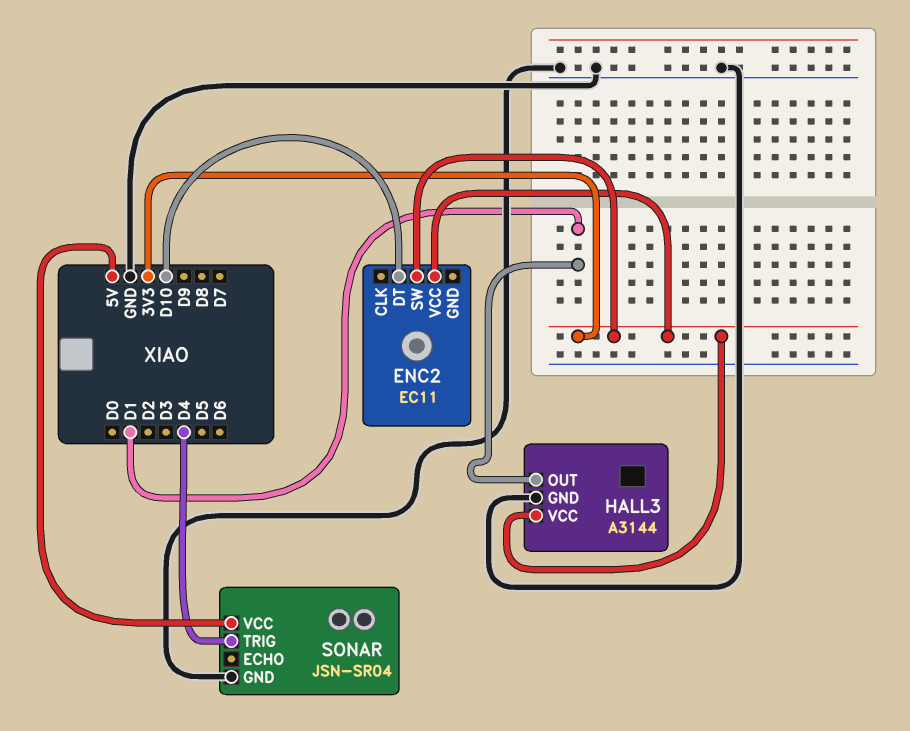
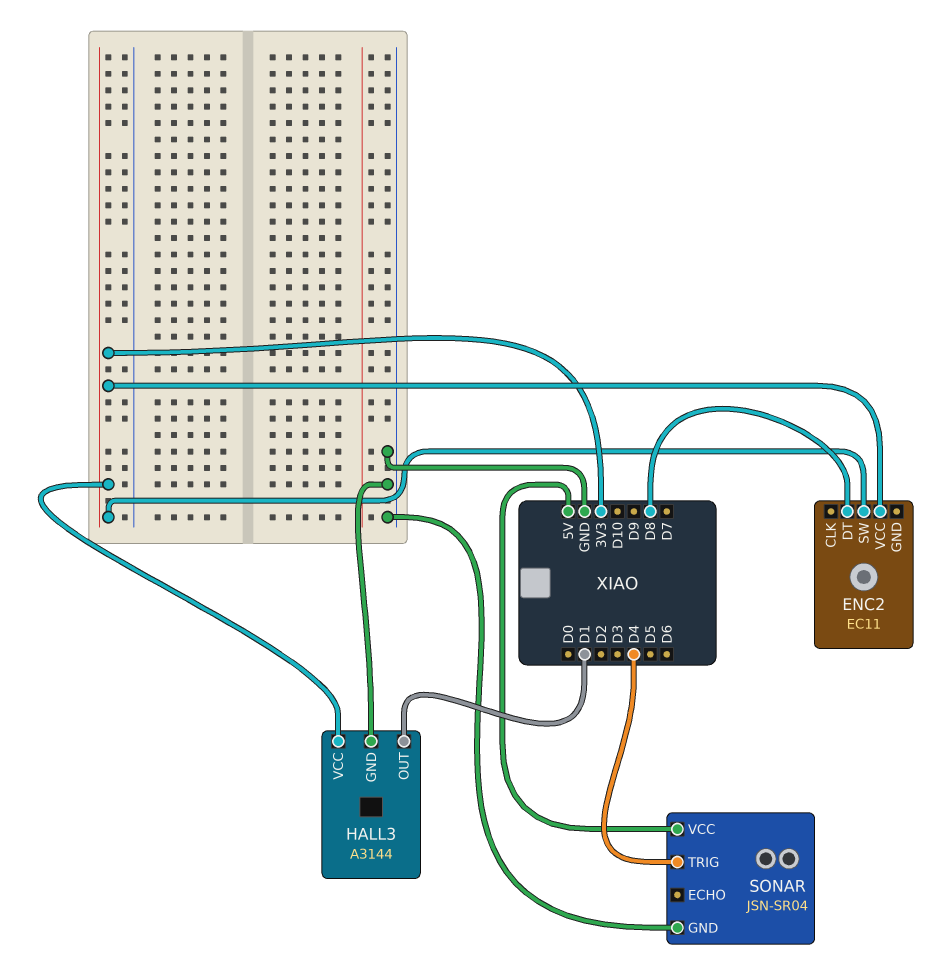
ENC2 pin DT: D10 -> D8

